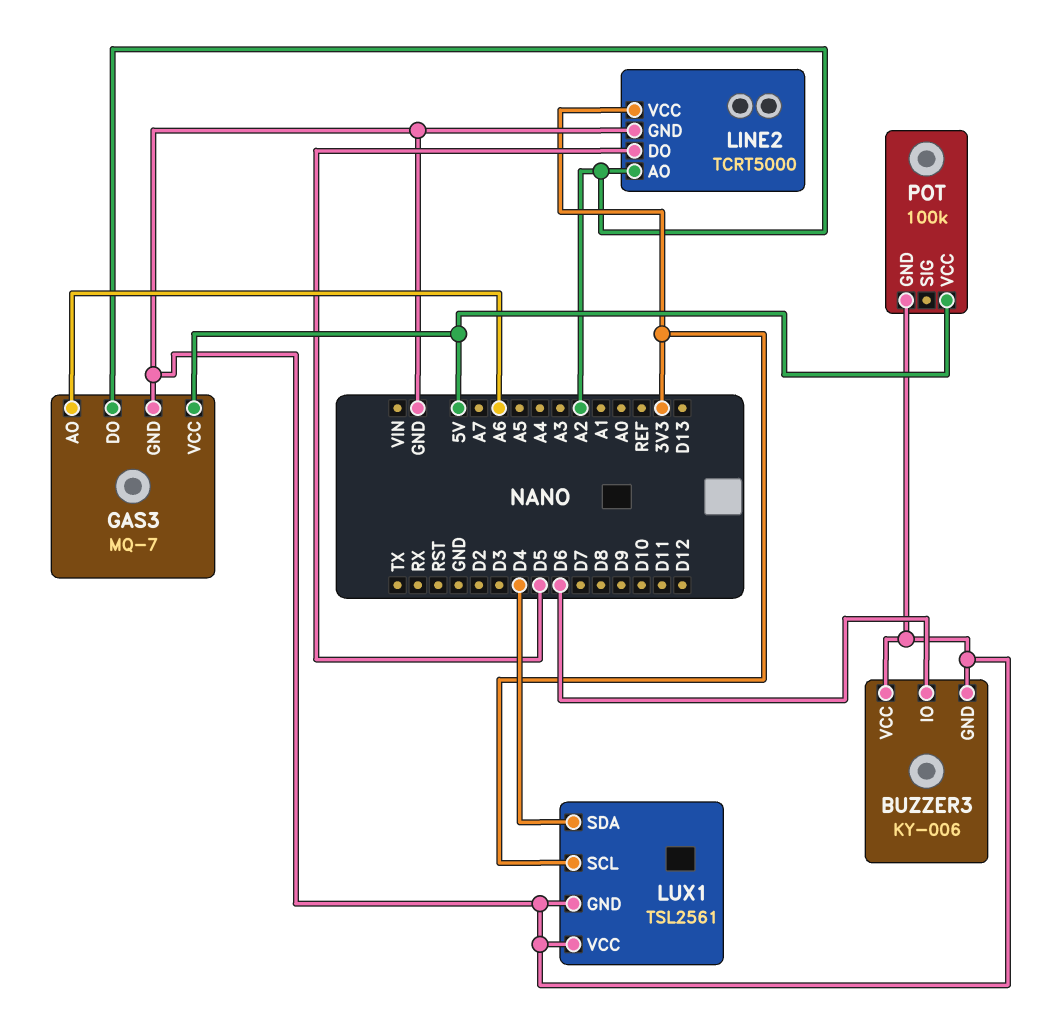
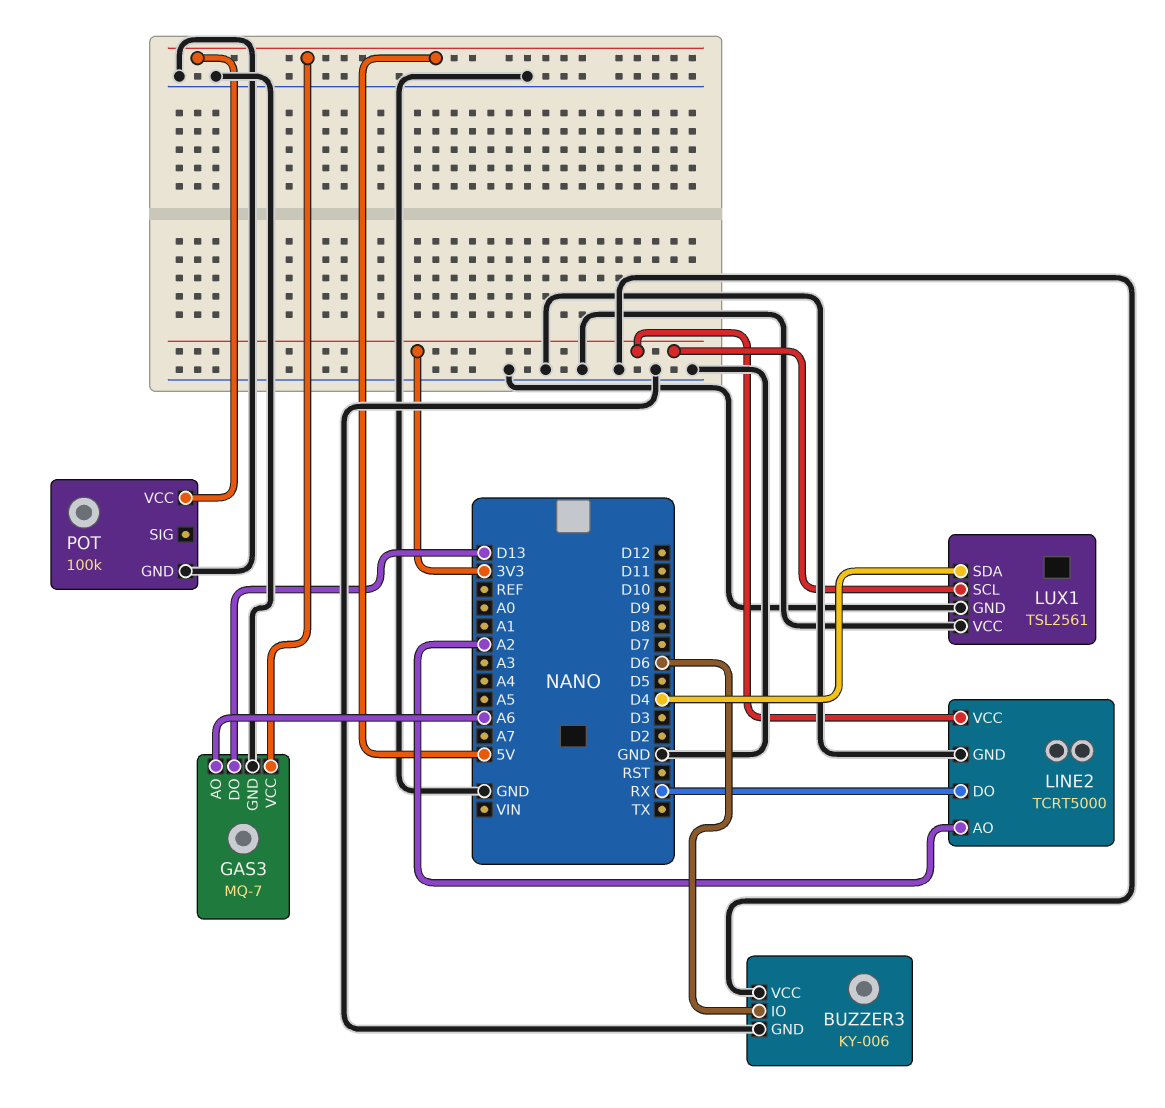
GAS3 pin DO: A2 -> D13
LINE2 pin DO: D5 -> RX

